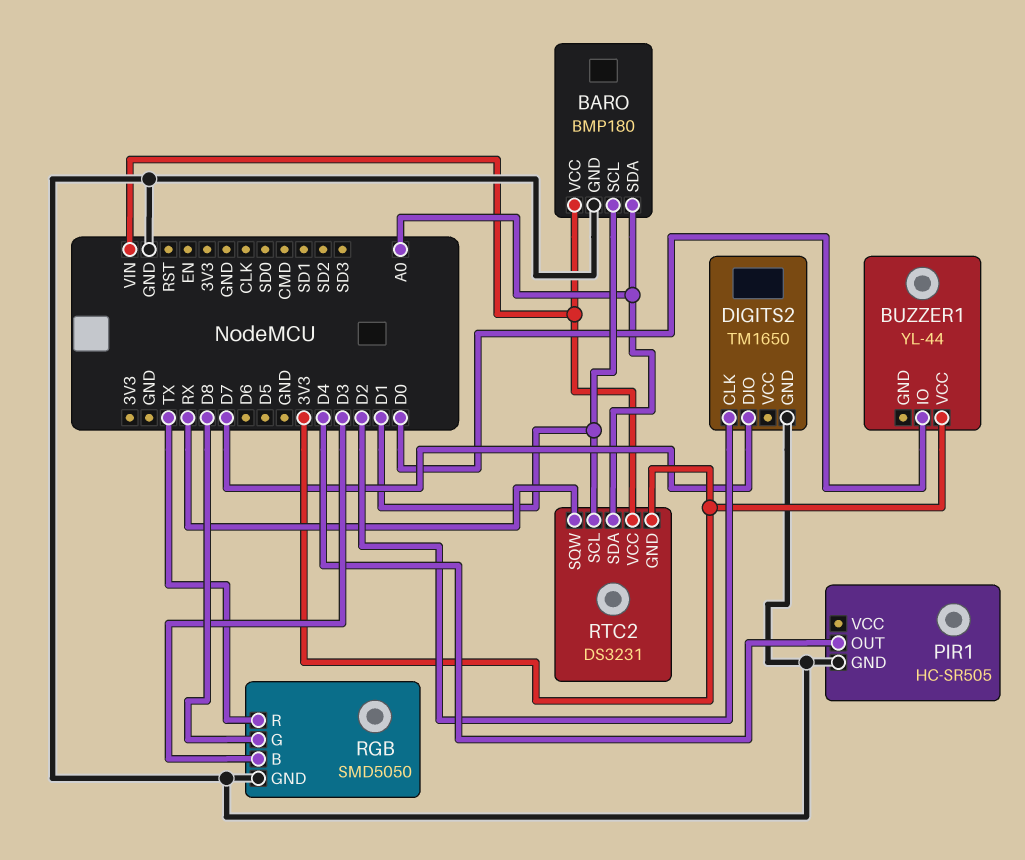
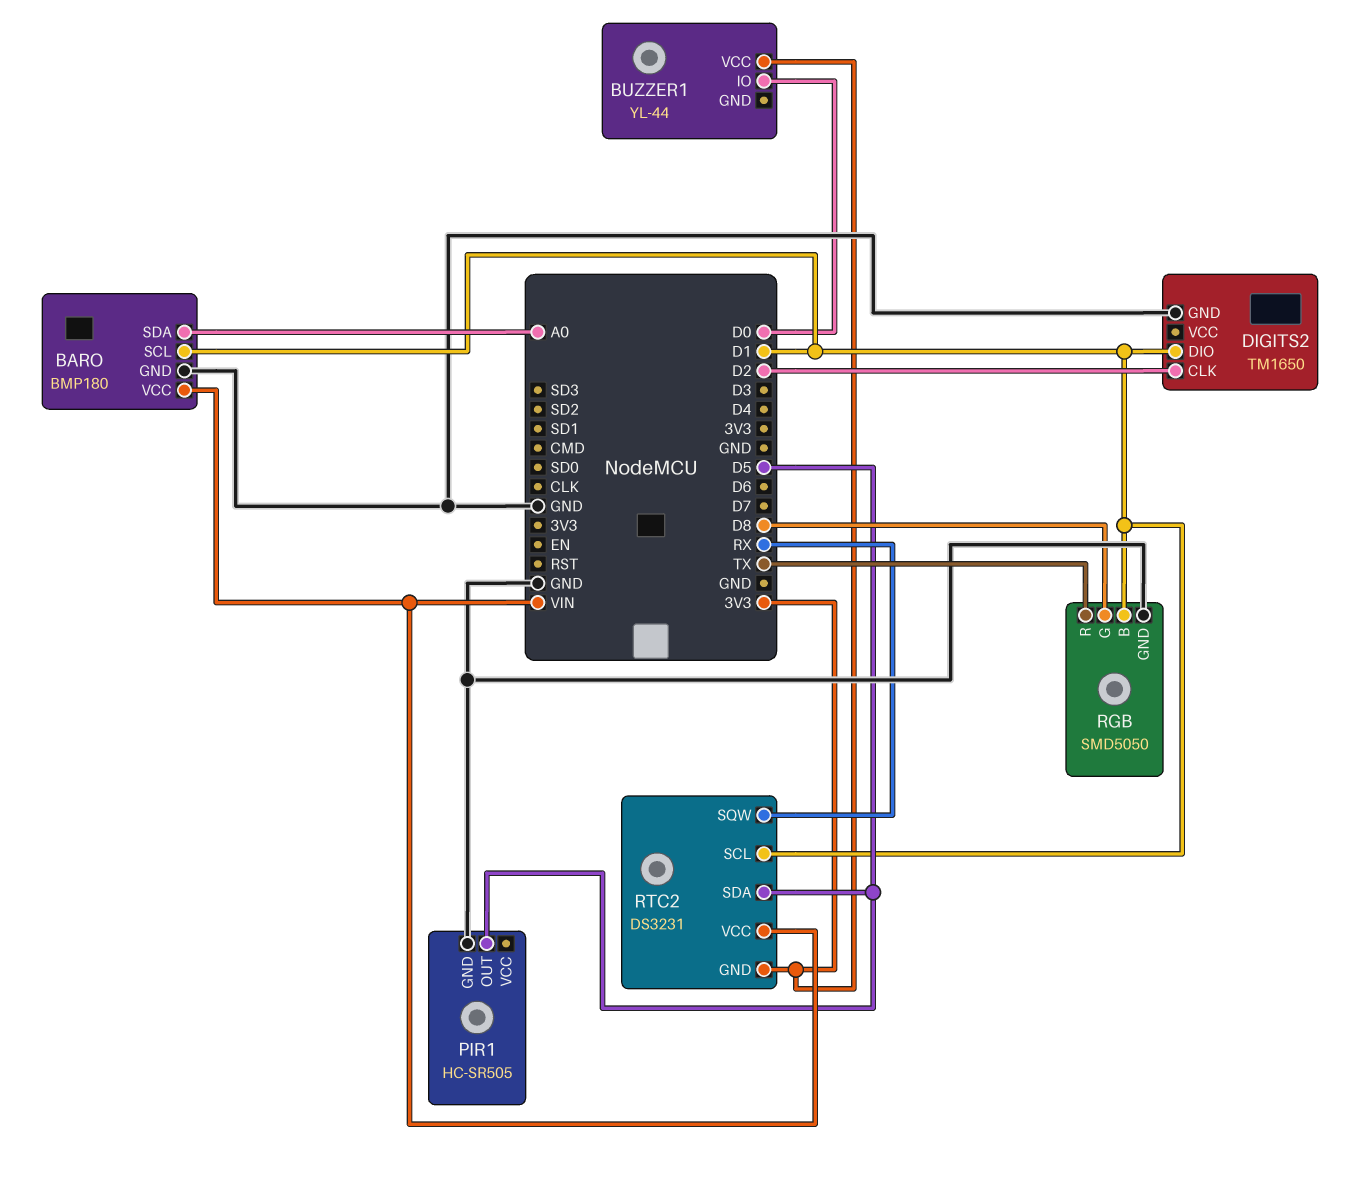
DIGITS2 pin DIO: D7 -> D1
PIR1 pin OUT: D4 -> D5
RGB pin B: D3 -> D1
RTC2 pin SDA: A0 -> D5

